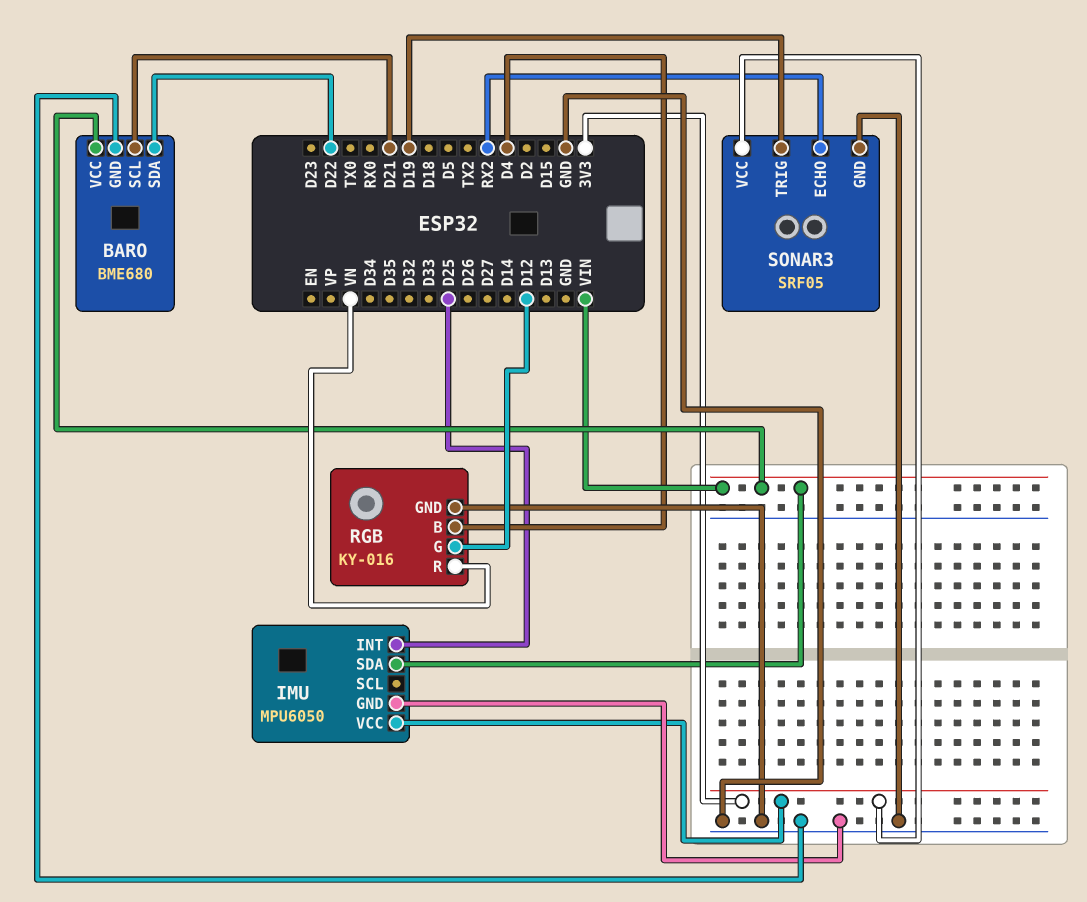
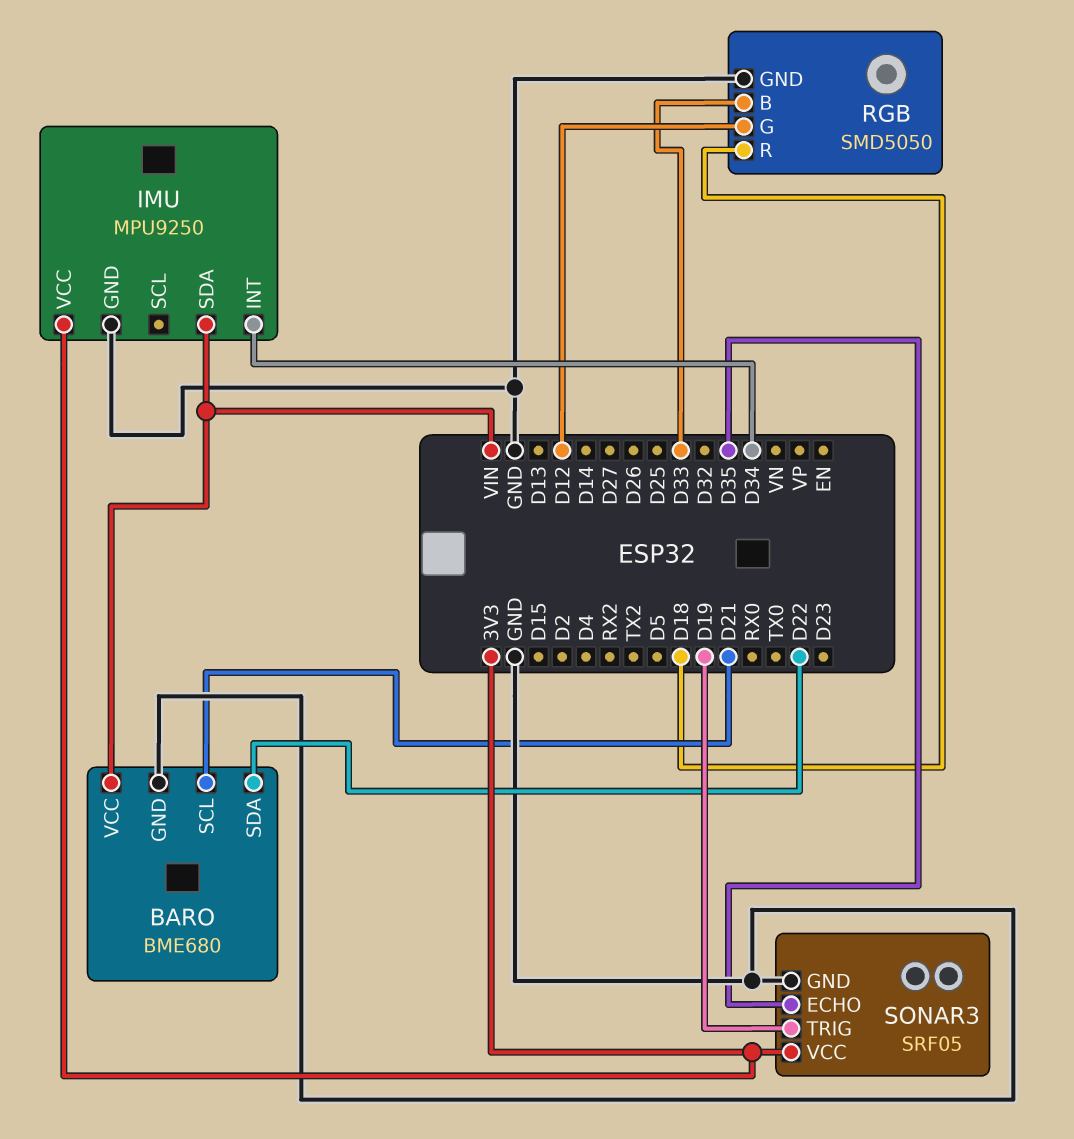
IMU: MPU6050 -> MPU9250
IMU pin INT: D25 -> D34
RGB: KY-016 -> SMD5050
RGB pin B: D4 -> D33
RGB pin R: VN -> D18
SONAR3 pin ECHO: RX2 -> D35

